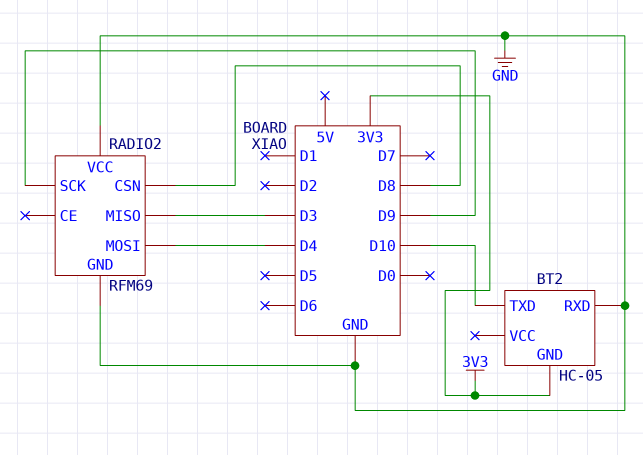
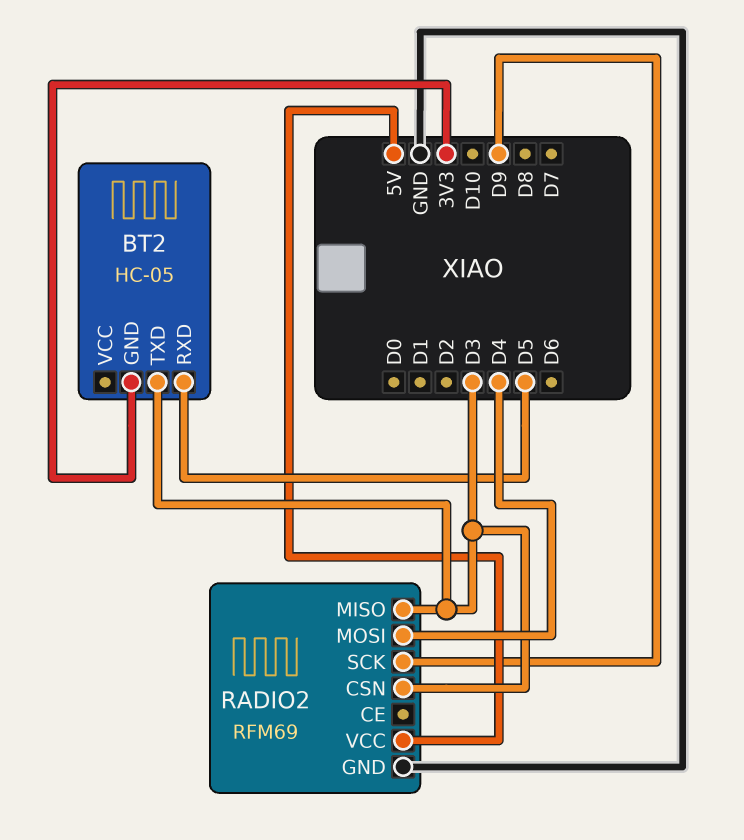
BT2 pin RXD: GND -> D5
BT2 pin TXD: D10 -> D3
RADIO2 pin CSN: D8 -> D3
RADIO2 pin VCC: GND -> 5V

